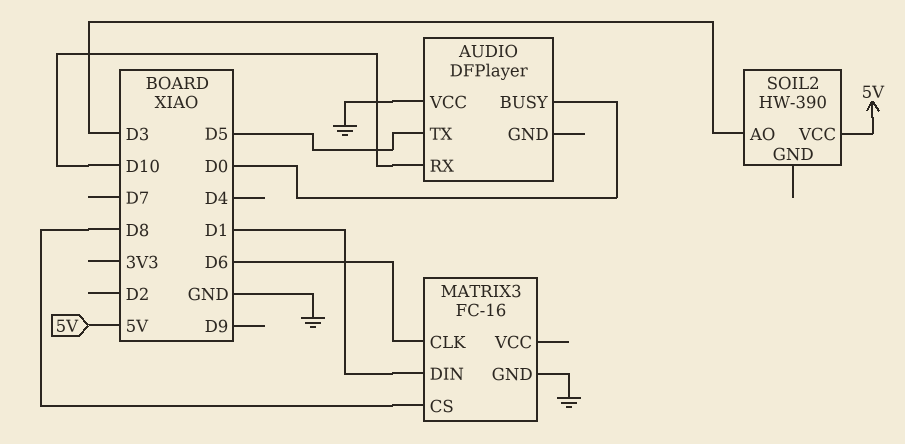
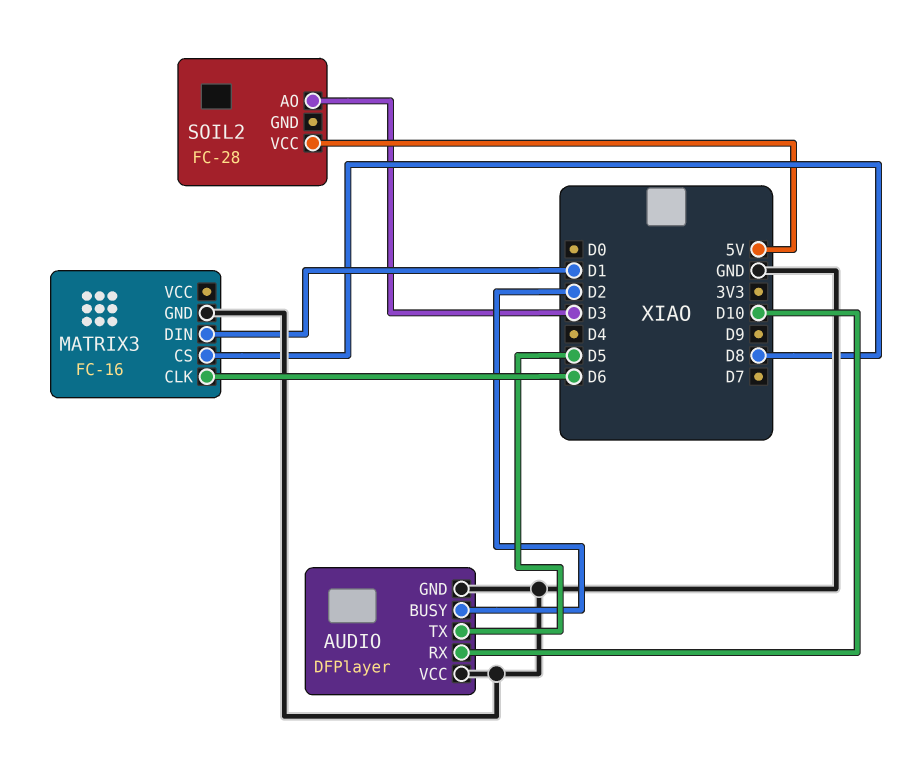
AUDIO pin BUSY: D0 -> D2
AUDIO pin GND: none -> GND
SOIL2: HW-390 -> FC-28

